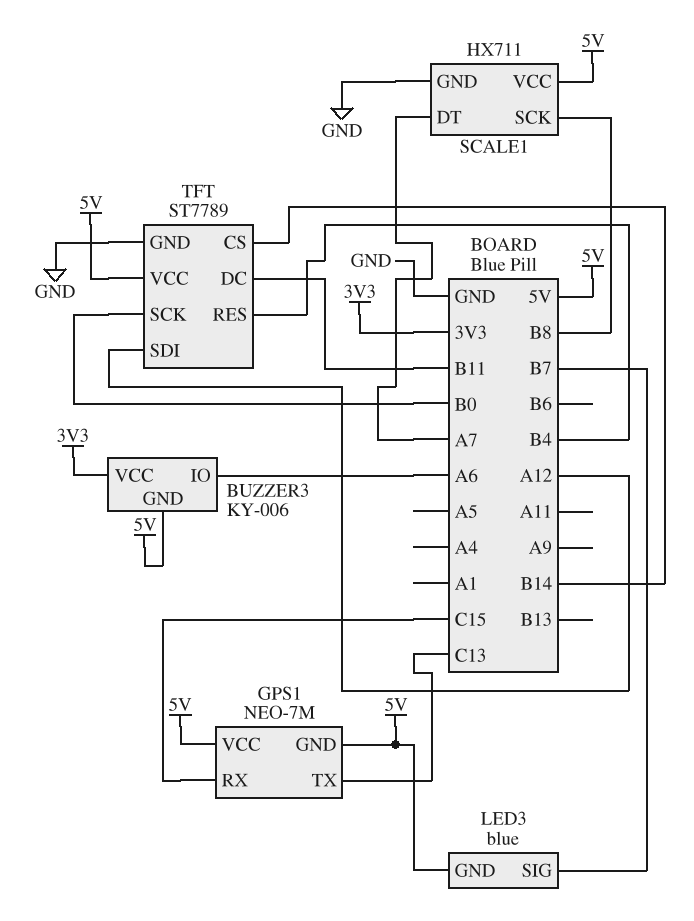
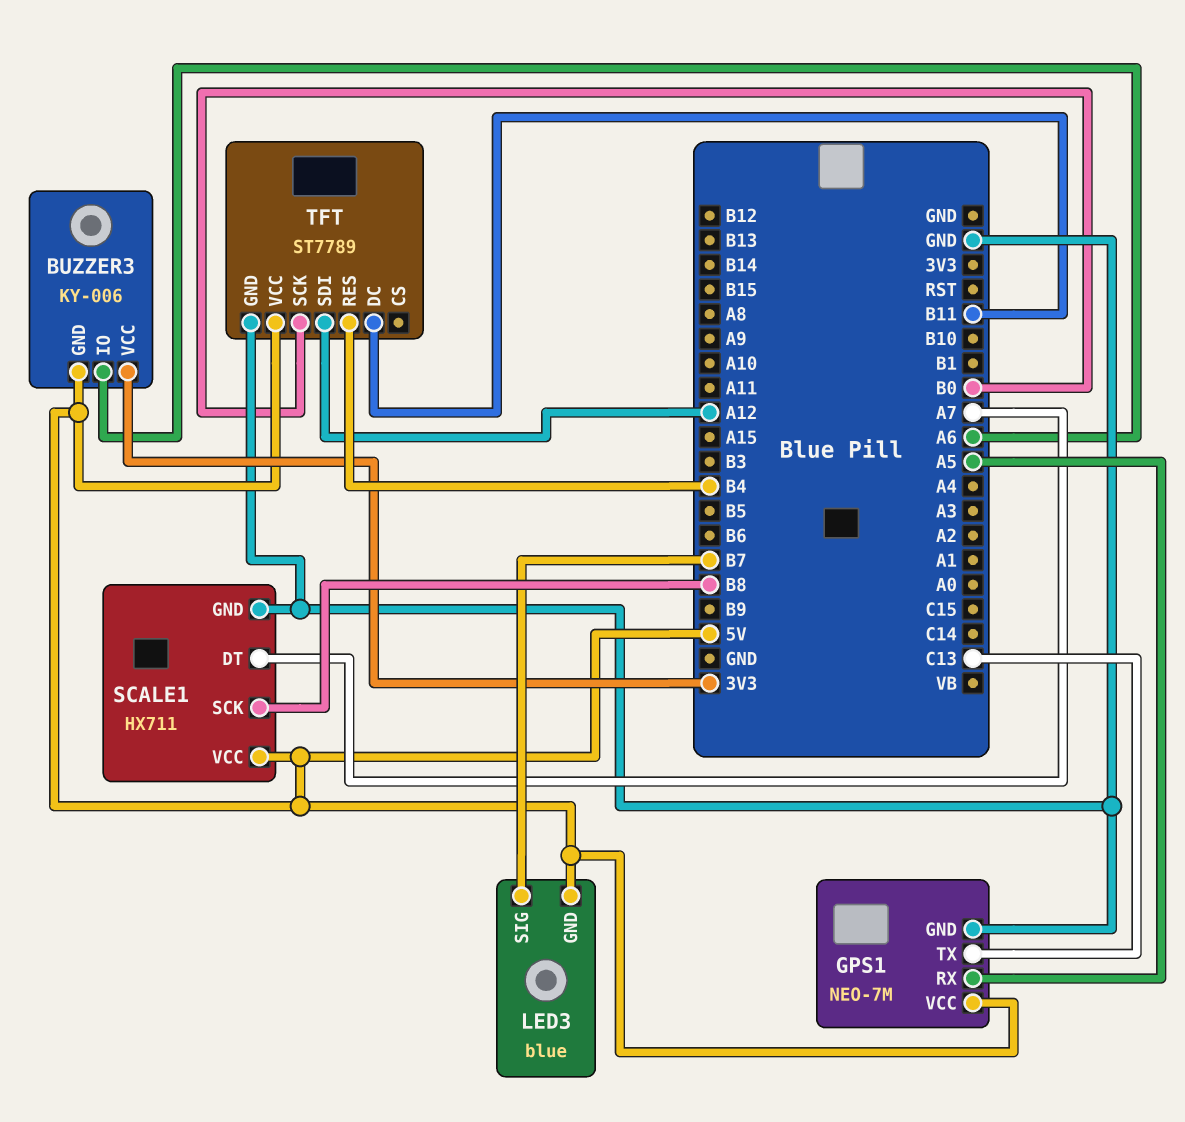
GPS1 pin GND: 5V -> GND
GPS1 pin RX: C15 -> A5
TFT pin CS: B14 -> none

